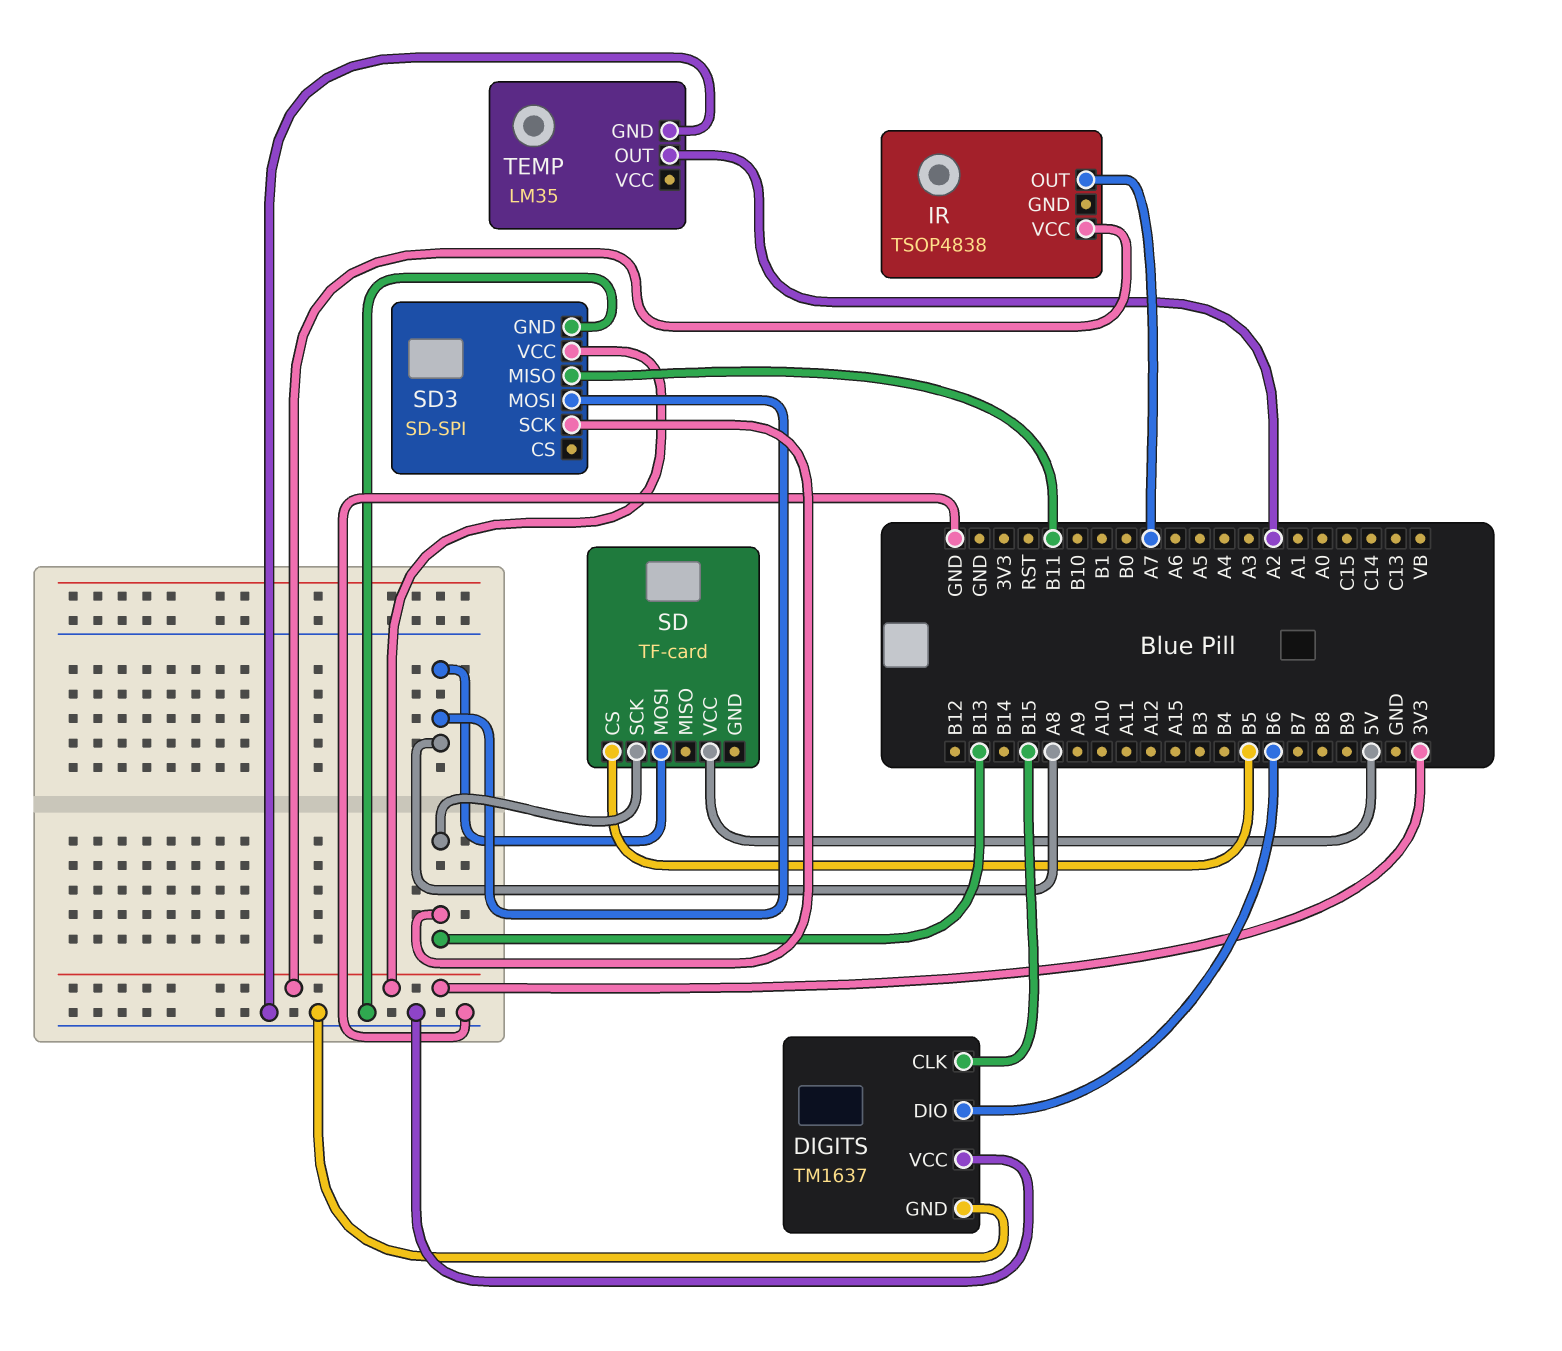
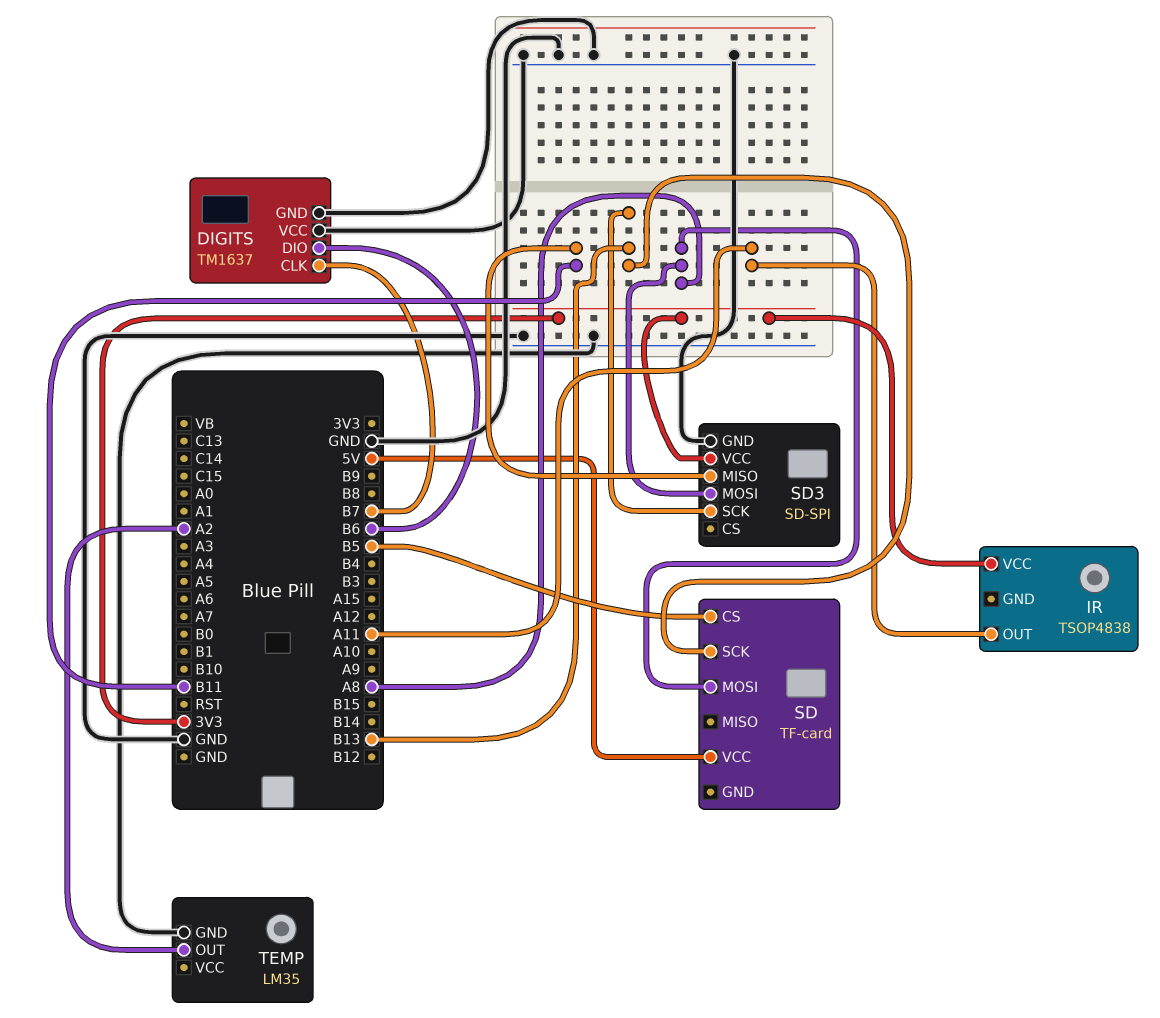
DIGITS pin CLK: B15 -> B7
IR pin OUT: A7 -> A11

